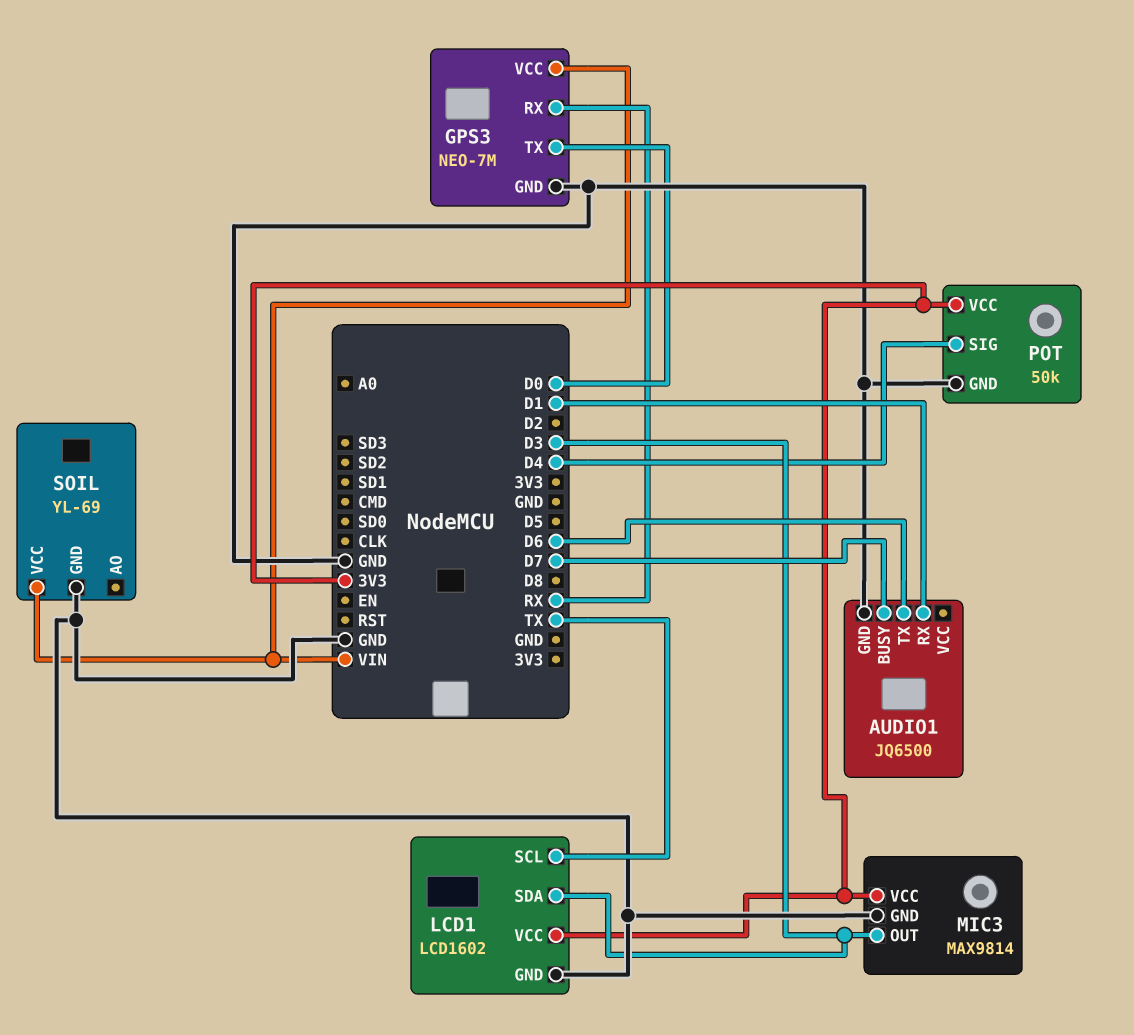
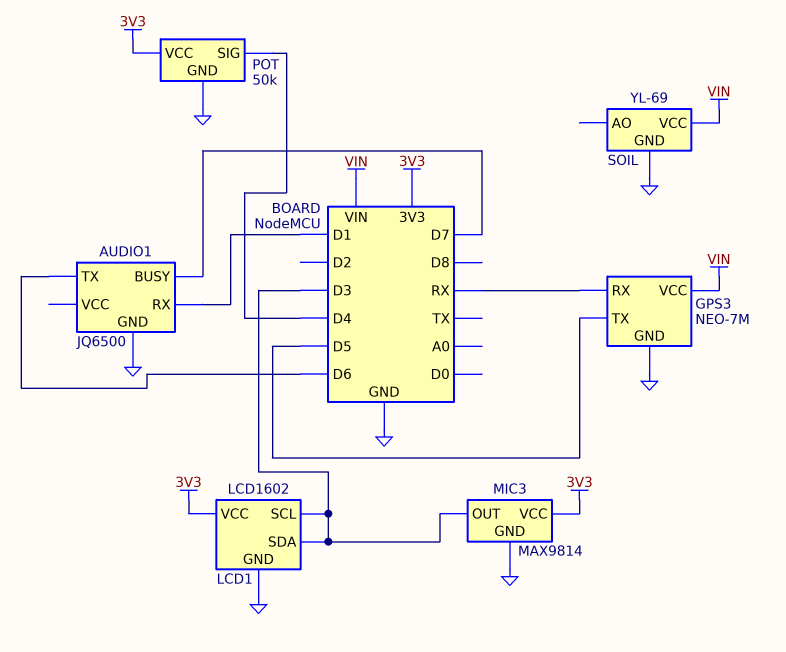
GPS3 pin TX: D0 -> D5
LCD1 pin SCL: TX -> D3

